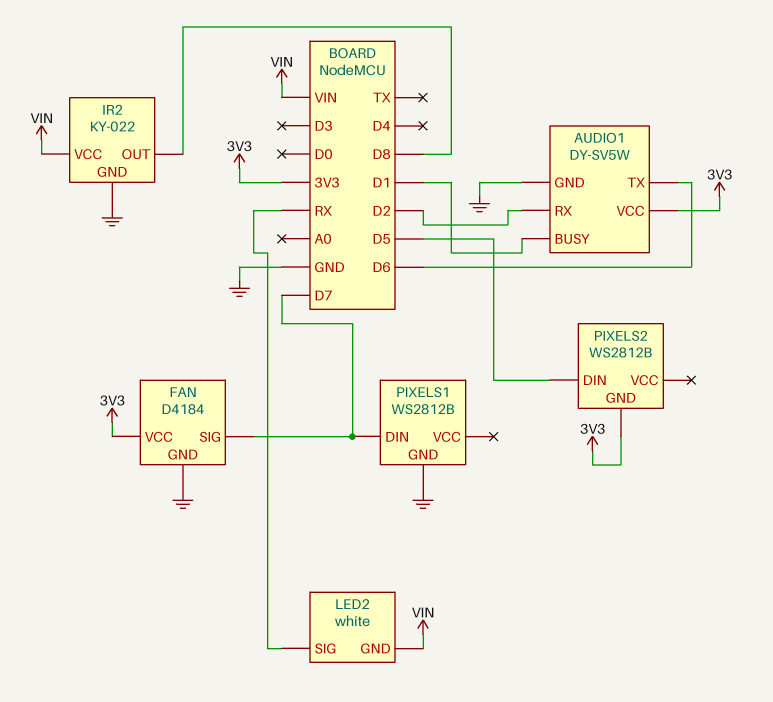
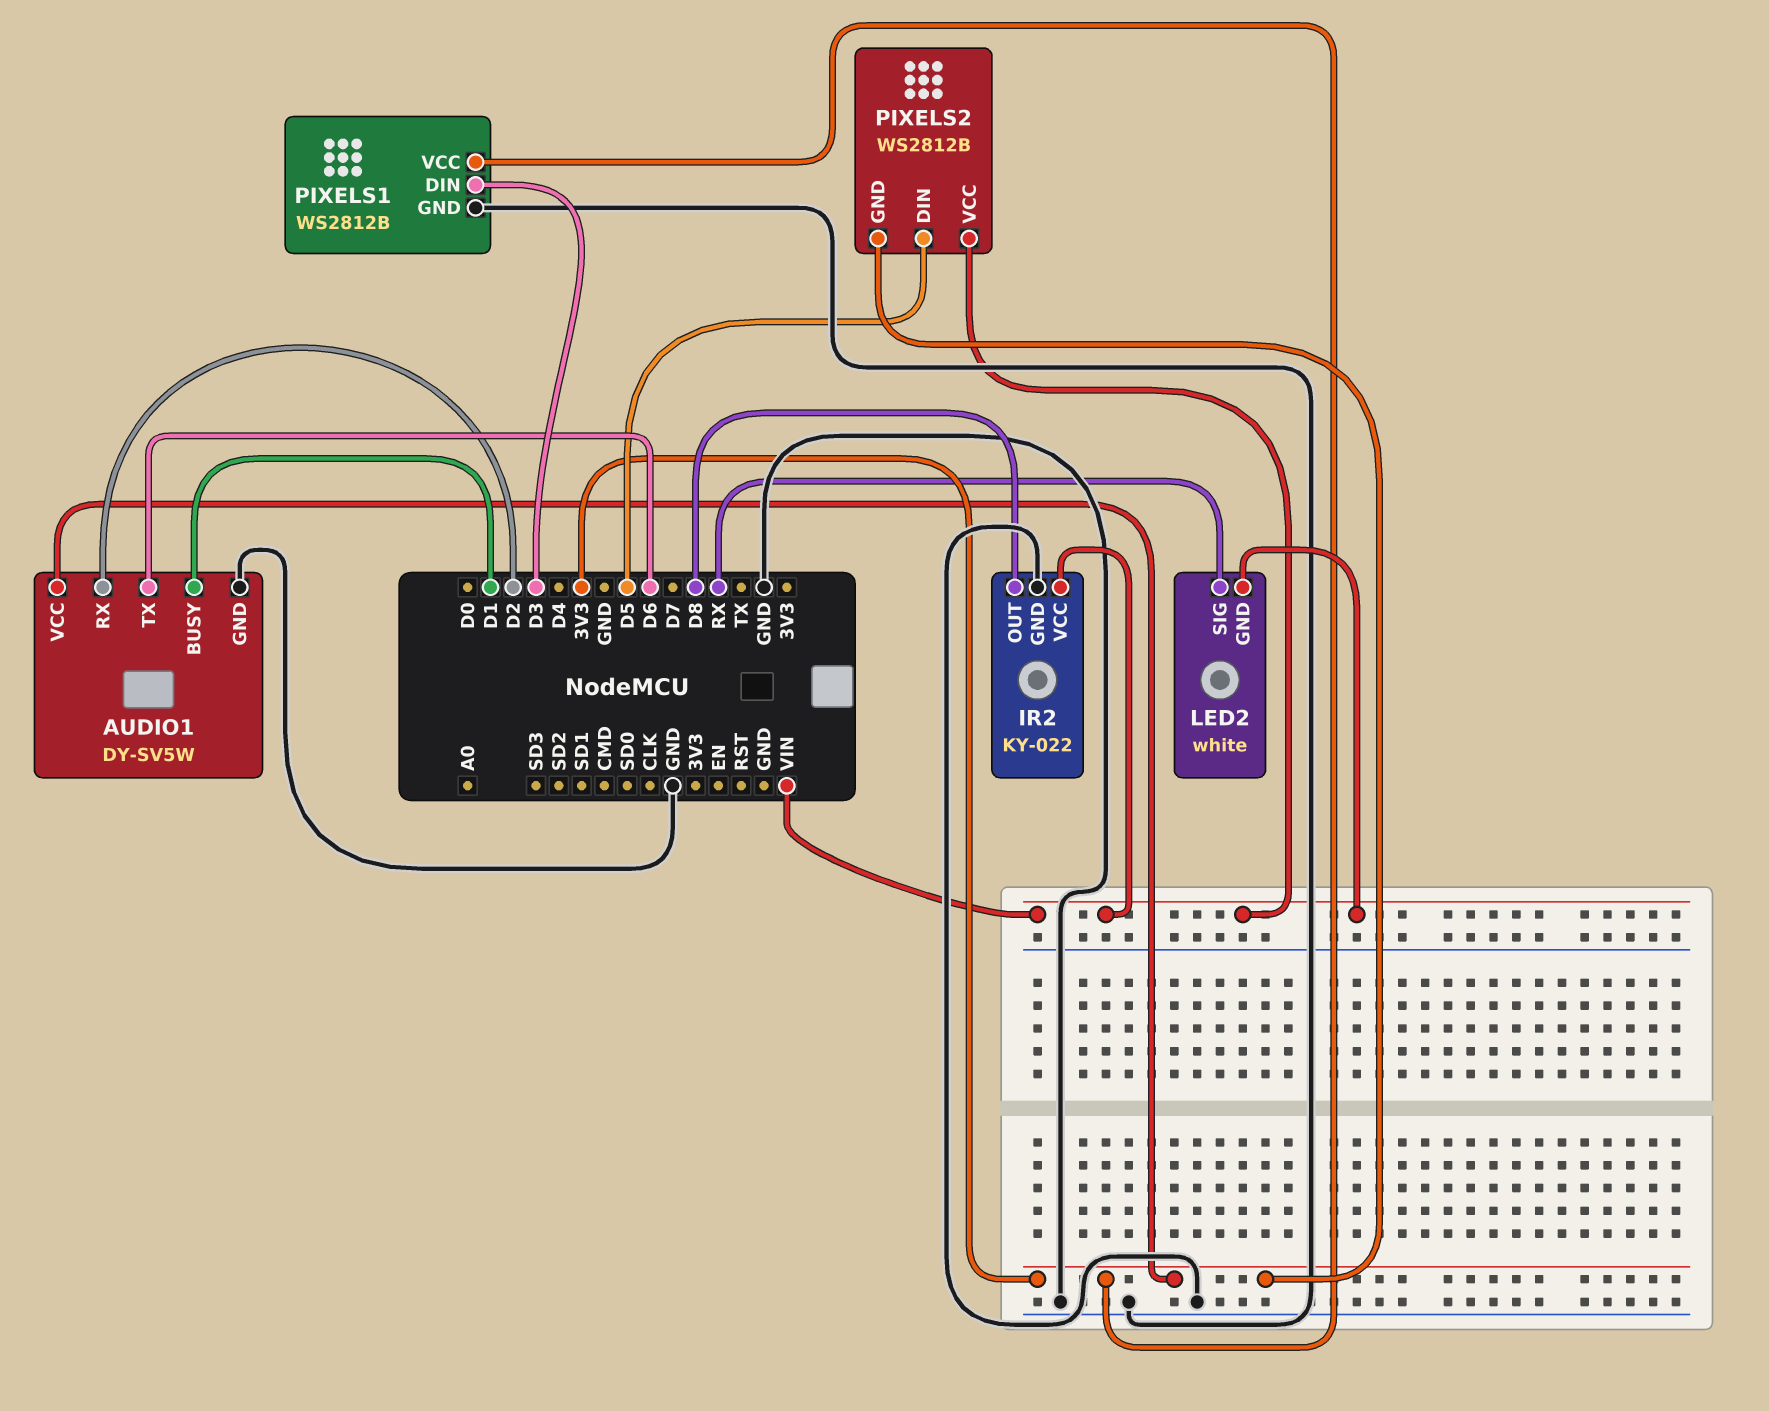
FAN: D4184 -> none
FAN pin GND: GND -> none
FAN pin SIG: D7 -> none
FAN pin VCC: 3V3 -> none
PIXELS1 pin DIN: D7 -> D3
PIXELS1 pin VCC: none -> 3V3
PIXELS2 pin VCC: none -> VIN

